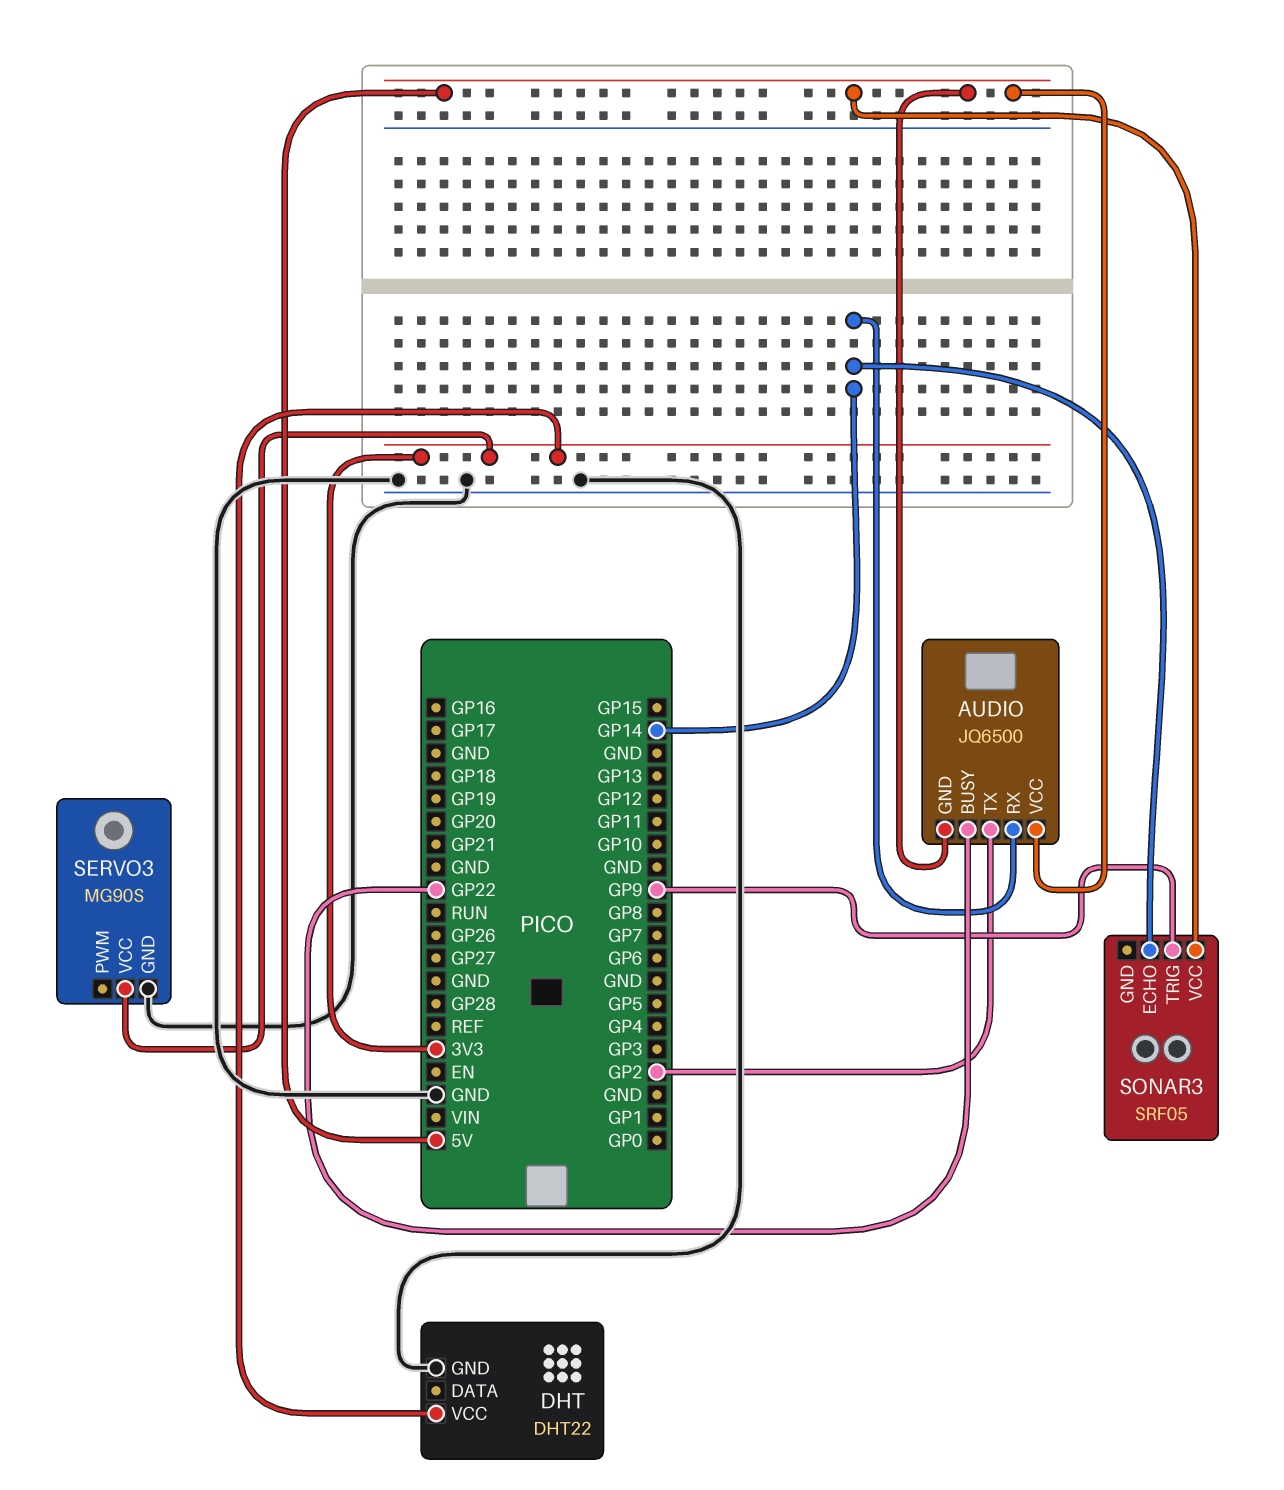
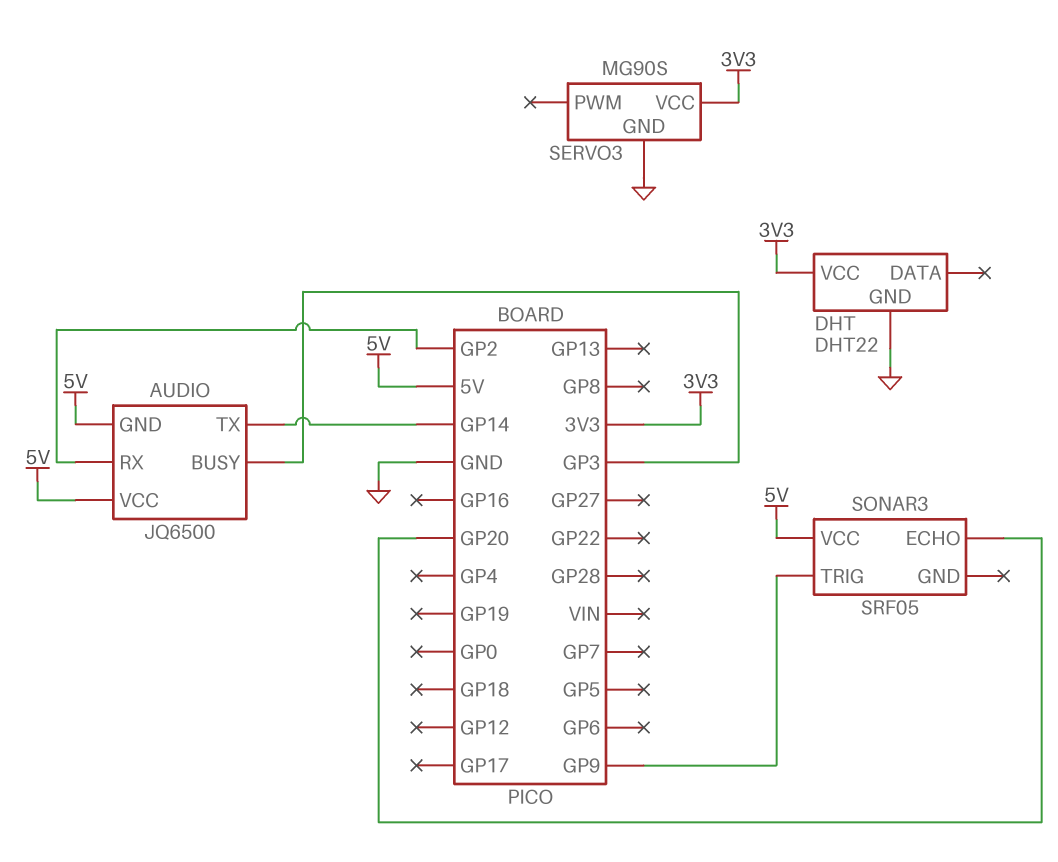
AUDIO pin BUSY: GP22 -> GP3
AUDIO pin RX: GP14 -> GP2
AUDIO pin TX: GP2 -> GP14
SONAR3 pin ECHO: GP14 -> GP20

